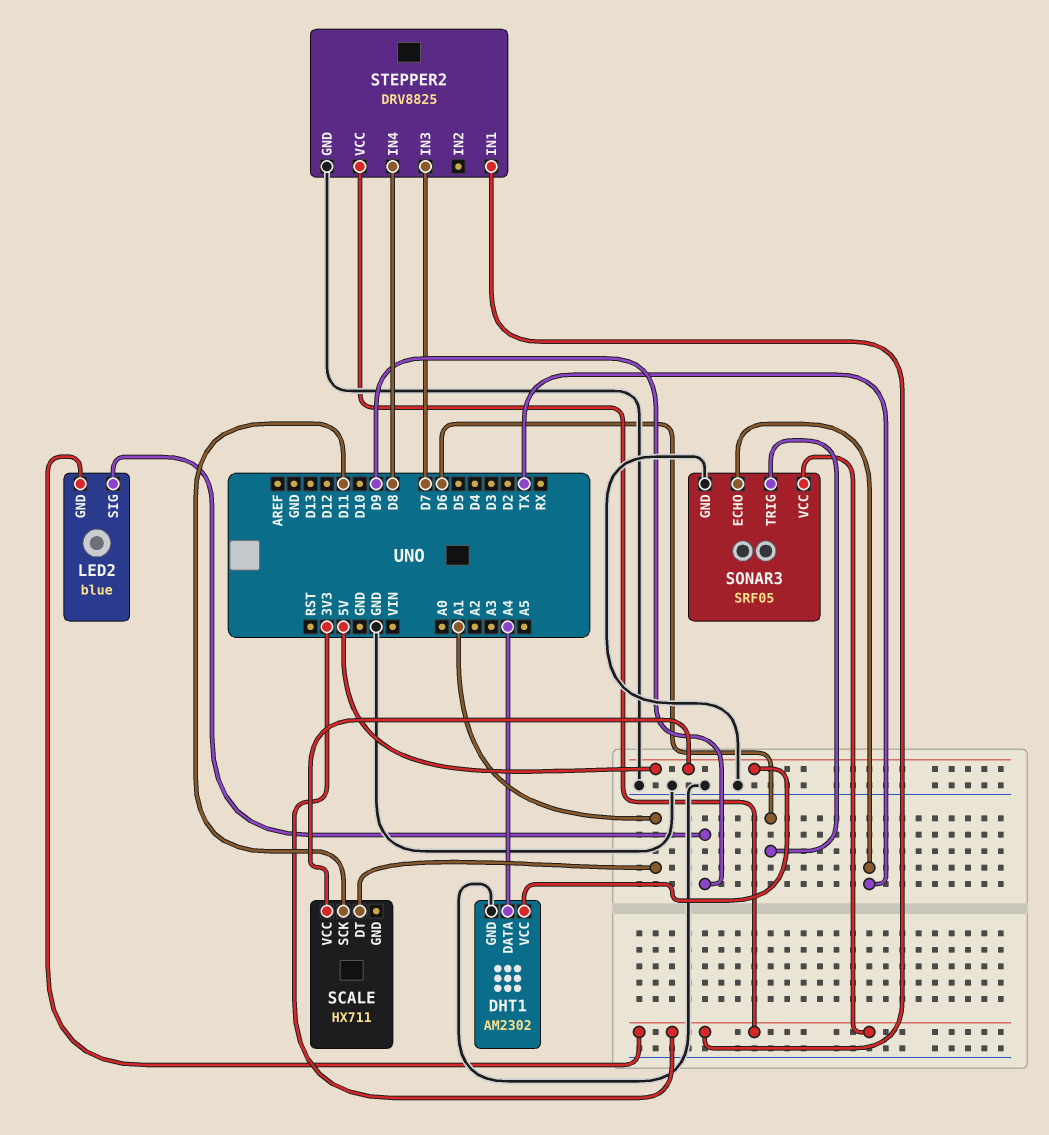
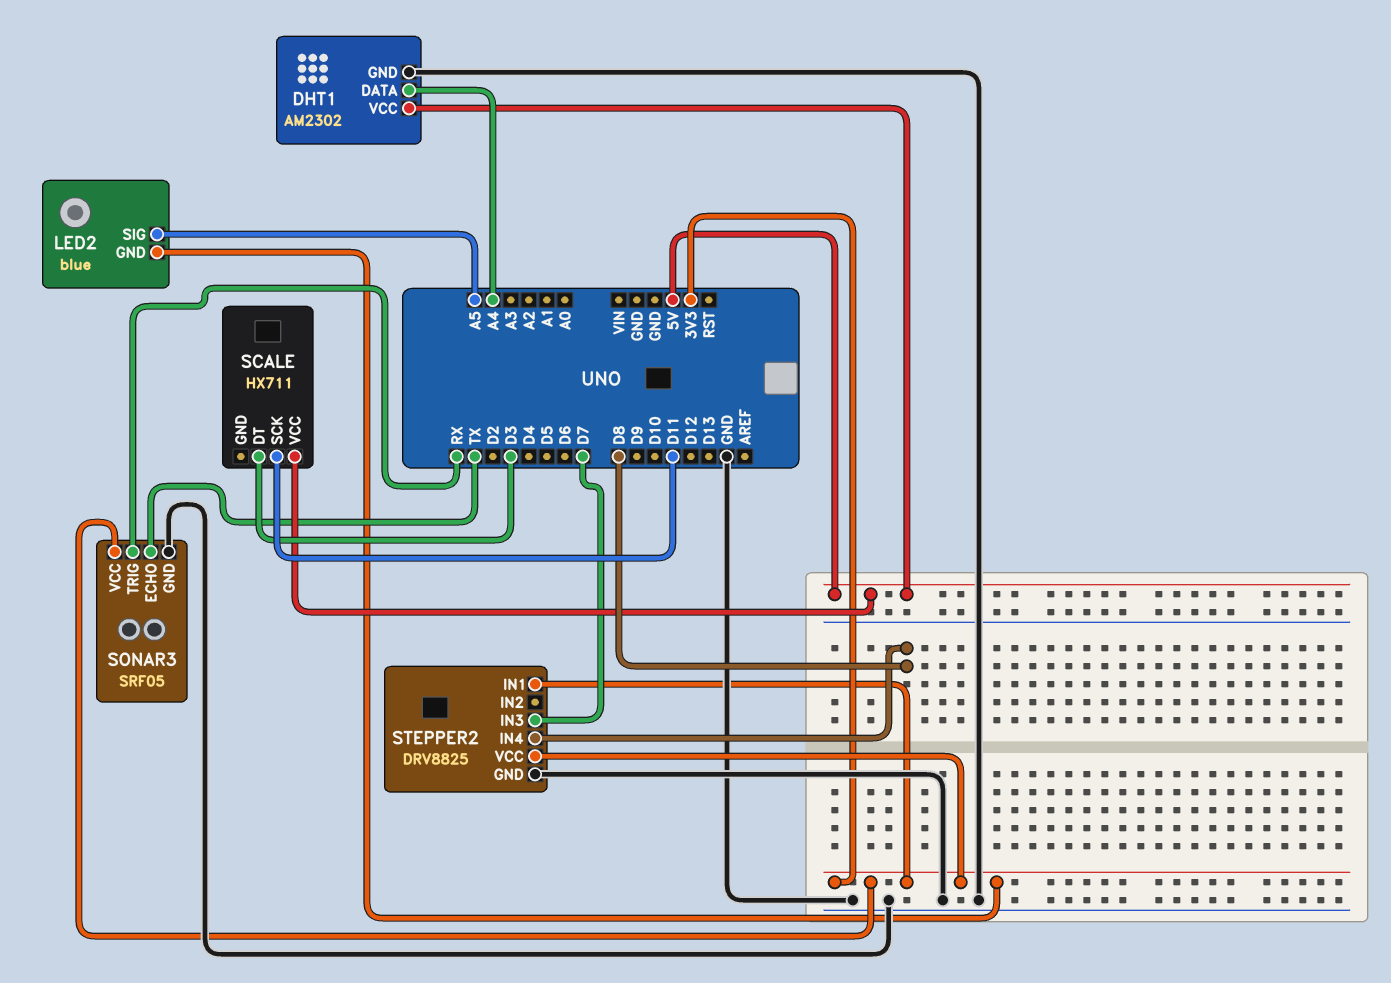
LED2 pin SIG: D9 -> A5
SCALE pin DT: A1 -> D3
SONAR3 pin TRIG: D6 -> RX

